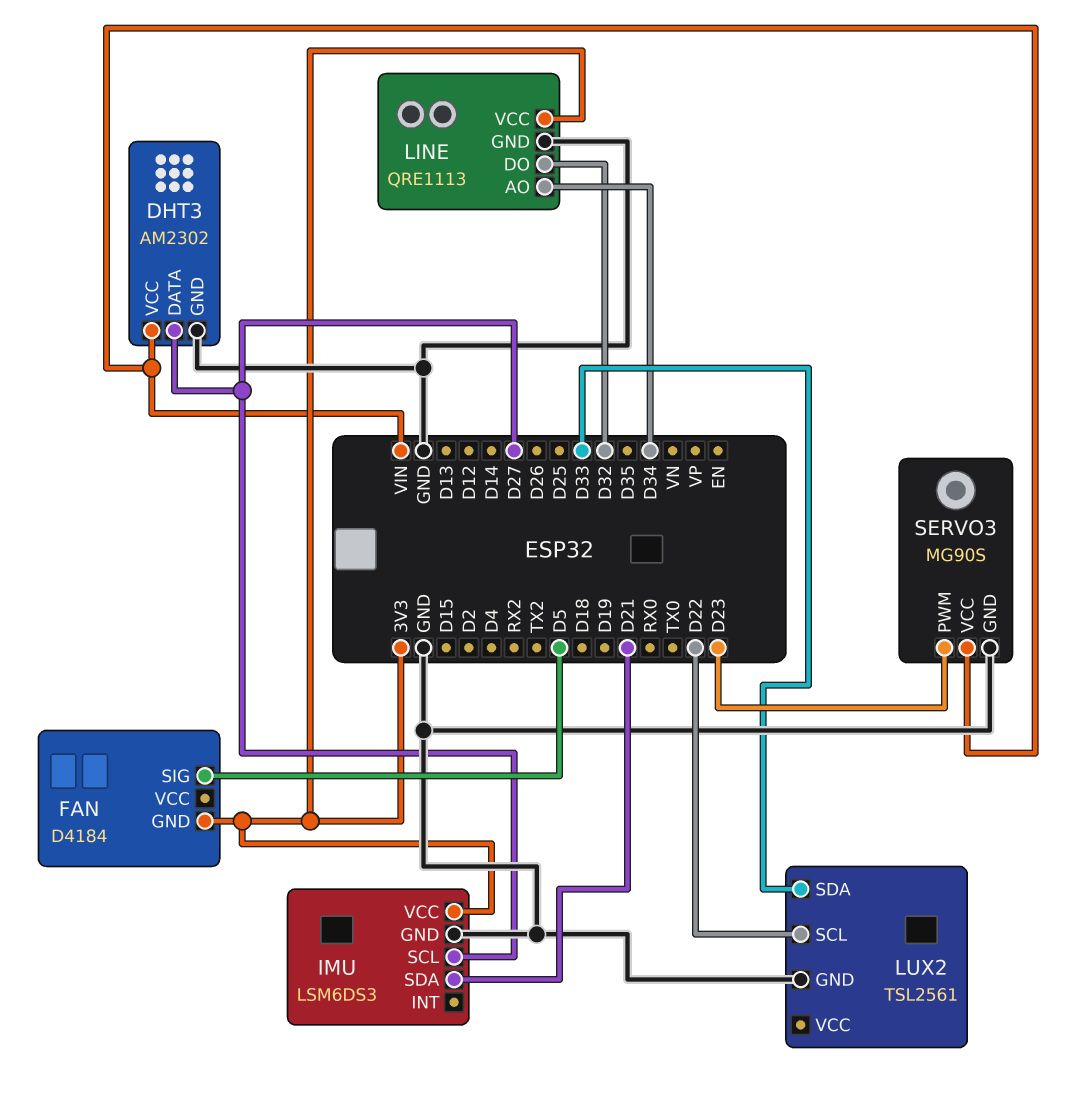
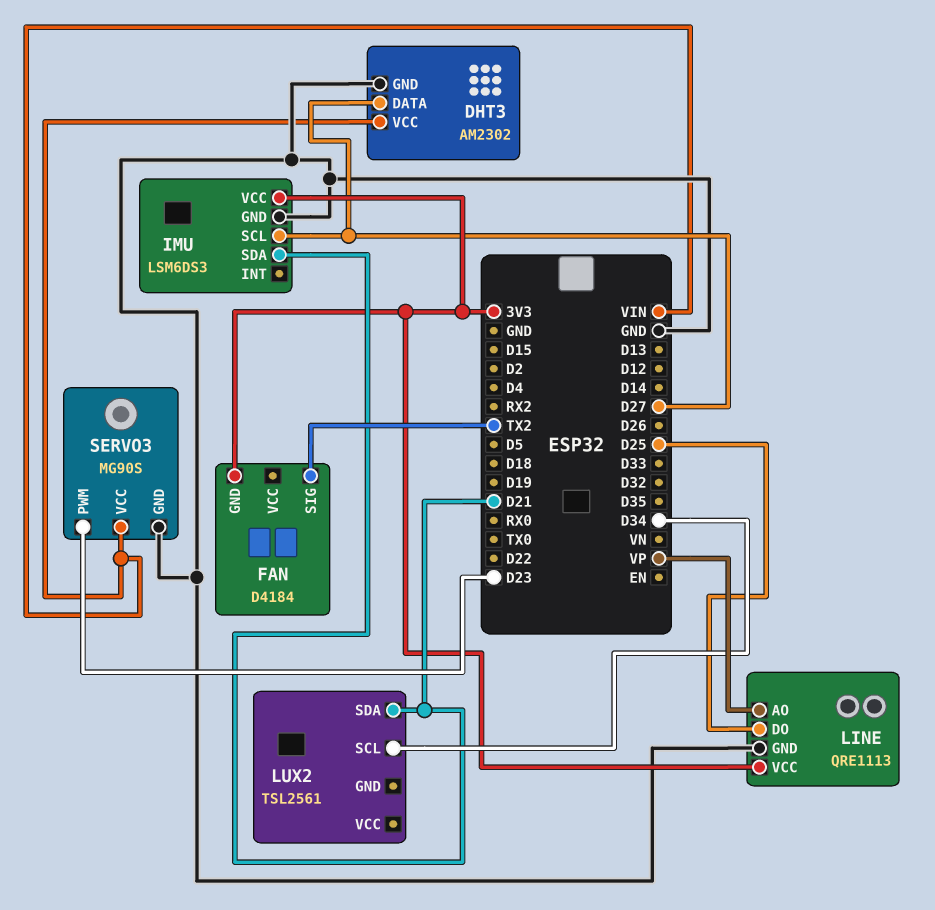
FAN pin SIG: D5 -> TX2
LINE pin AO: D34 -> VP
LINE pin DO: D32 -> D25
LUX2 pin GND: GND -> none
LUX2 pin SCL: D22 -> D34
LUX2 pin SDA: D33 -> D21

